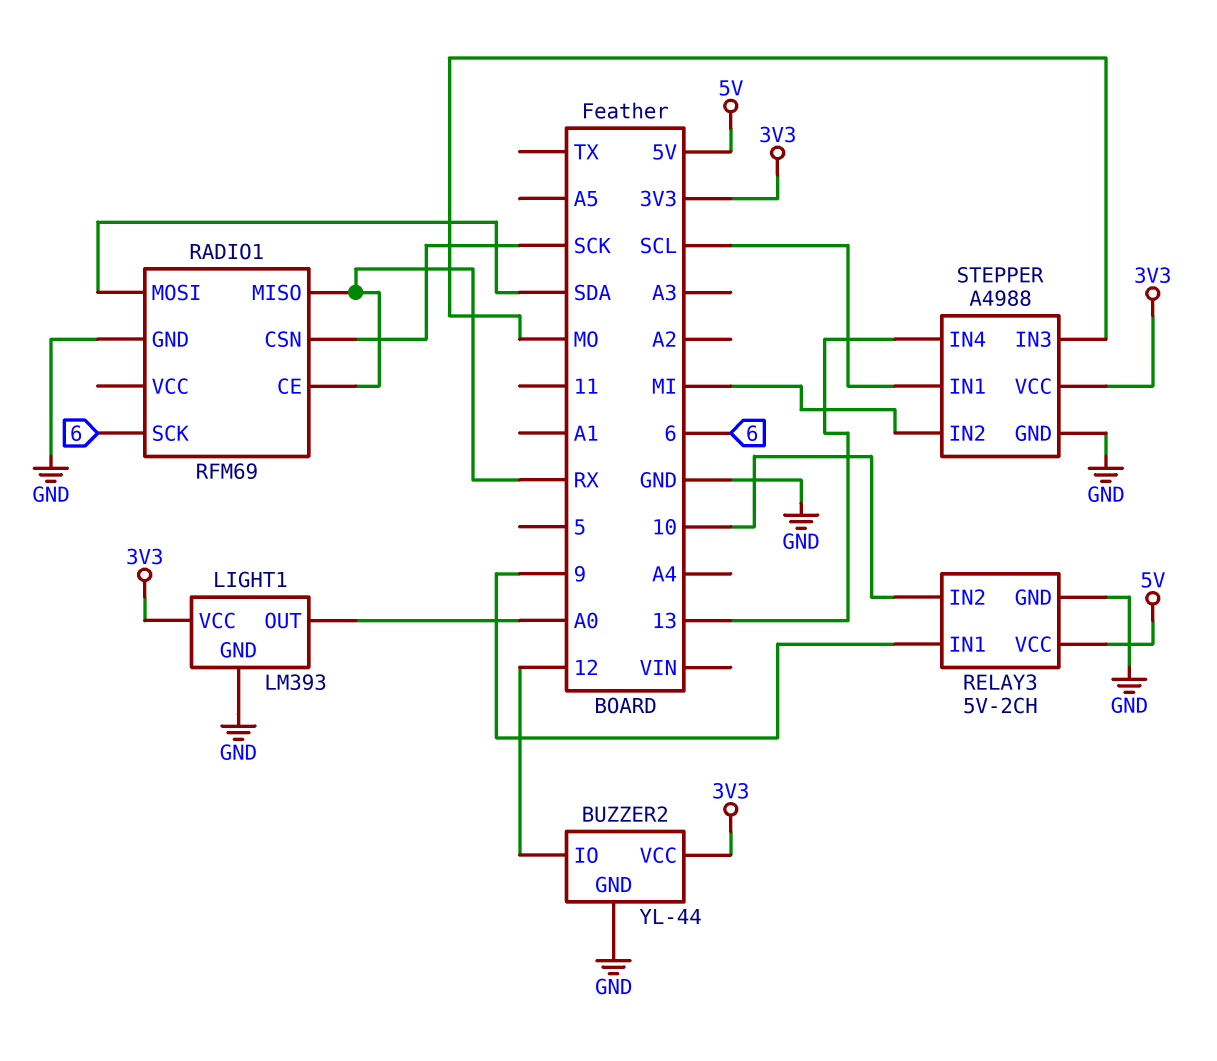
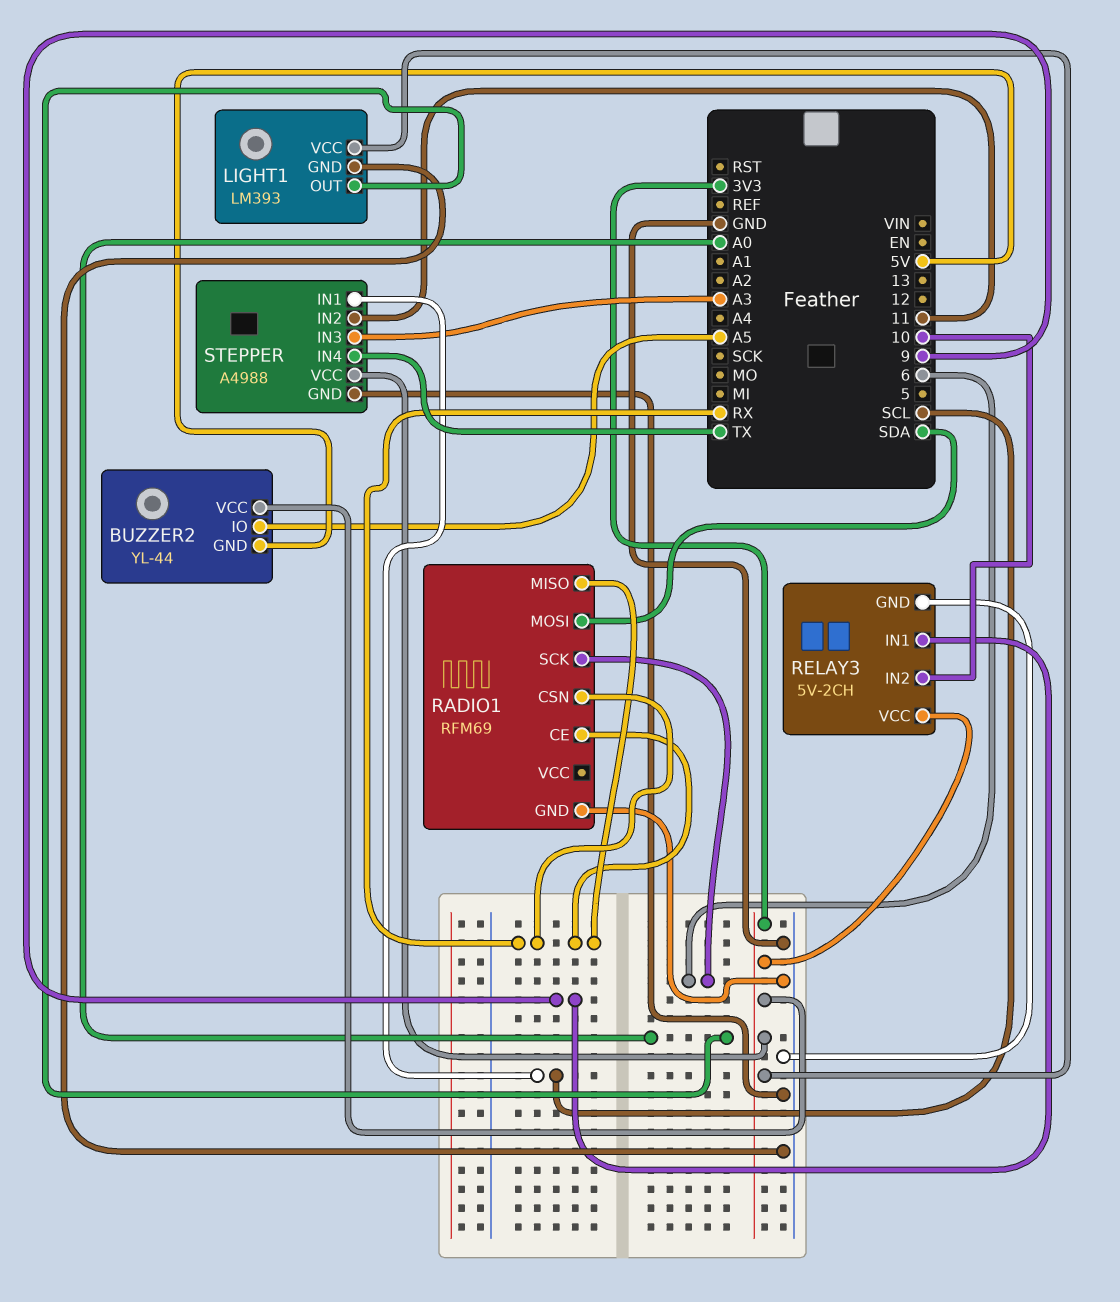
BUZZER2 pin GND: GND -> 5V
BUZZER2 pin IO: 12 -> A5
RADIO1 pin CSN: SCK -> RX
RELAY3 pin VCC: 5V -> 3V3
STEPPER pin IN2: MI -> 11
STEPPER pin IN3: MO -> A3
STEPPER pin IN4: 13 -> TX

